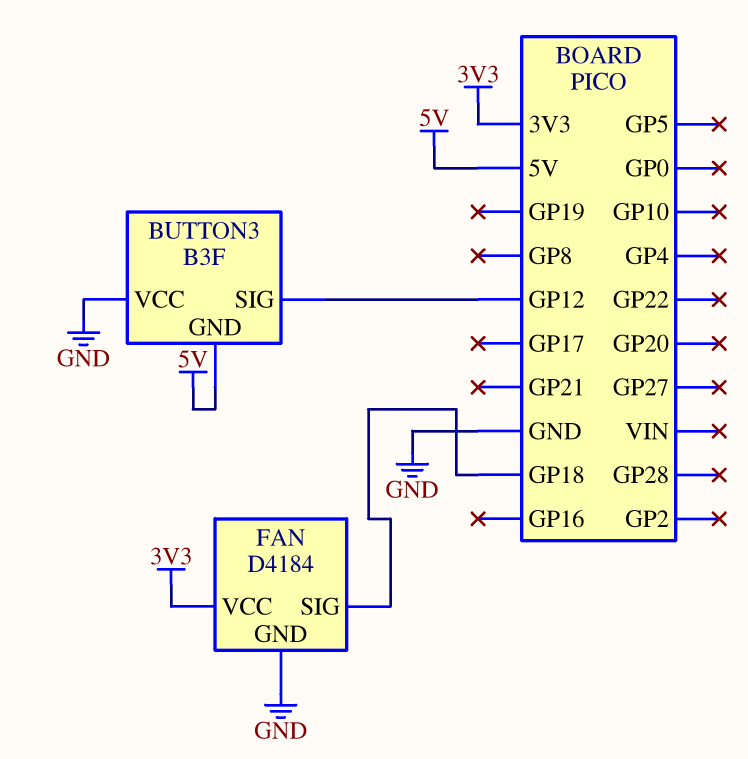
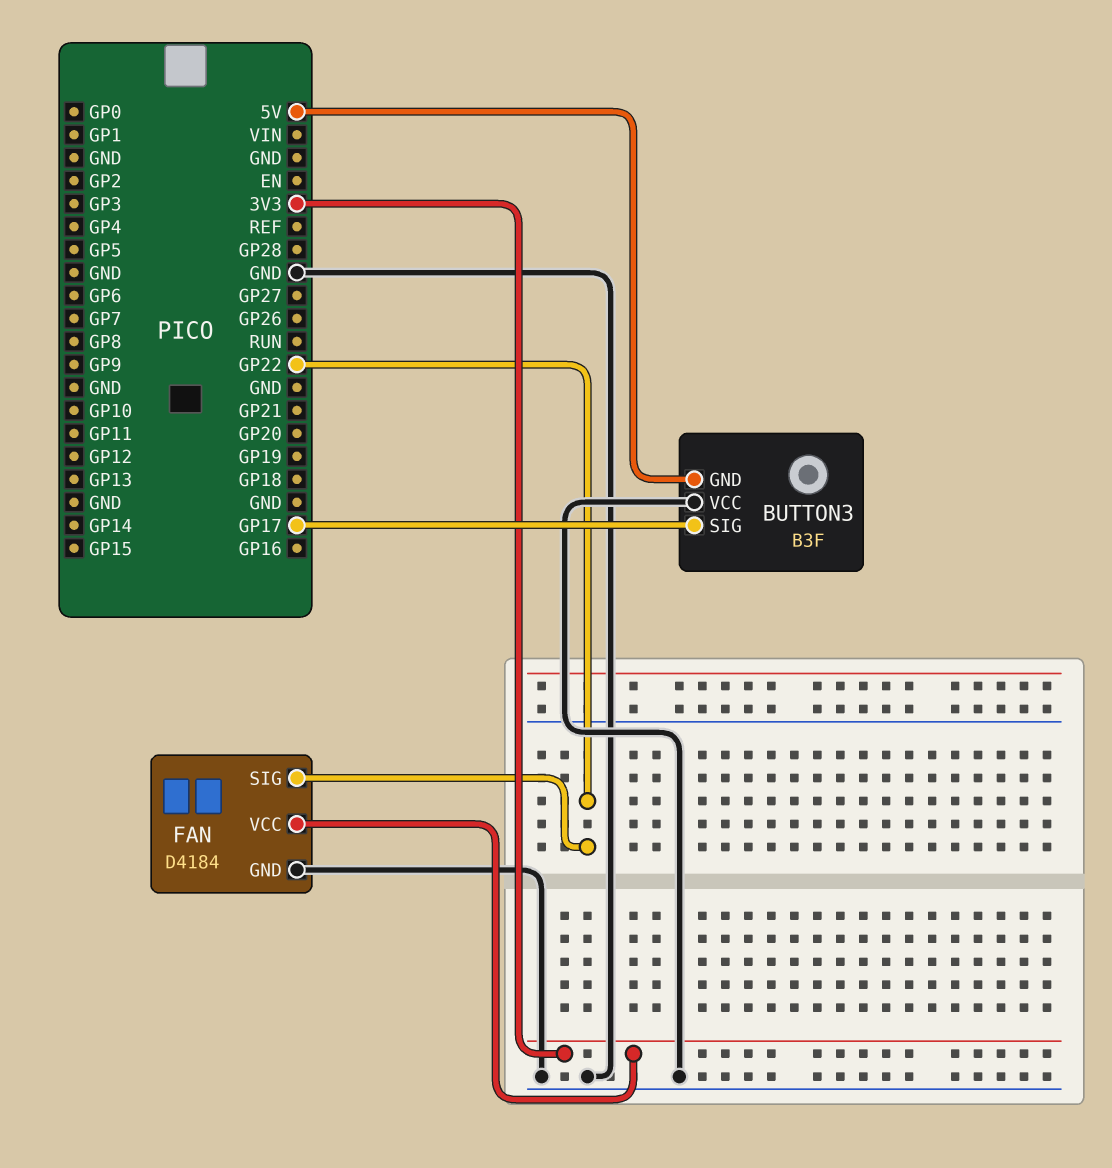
BUTTON3 pin SIG: GP12 -> GP17
FAN pin SIG: GP18 -> GP22

